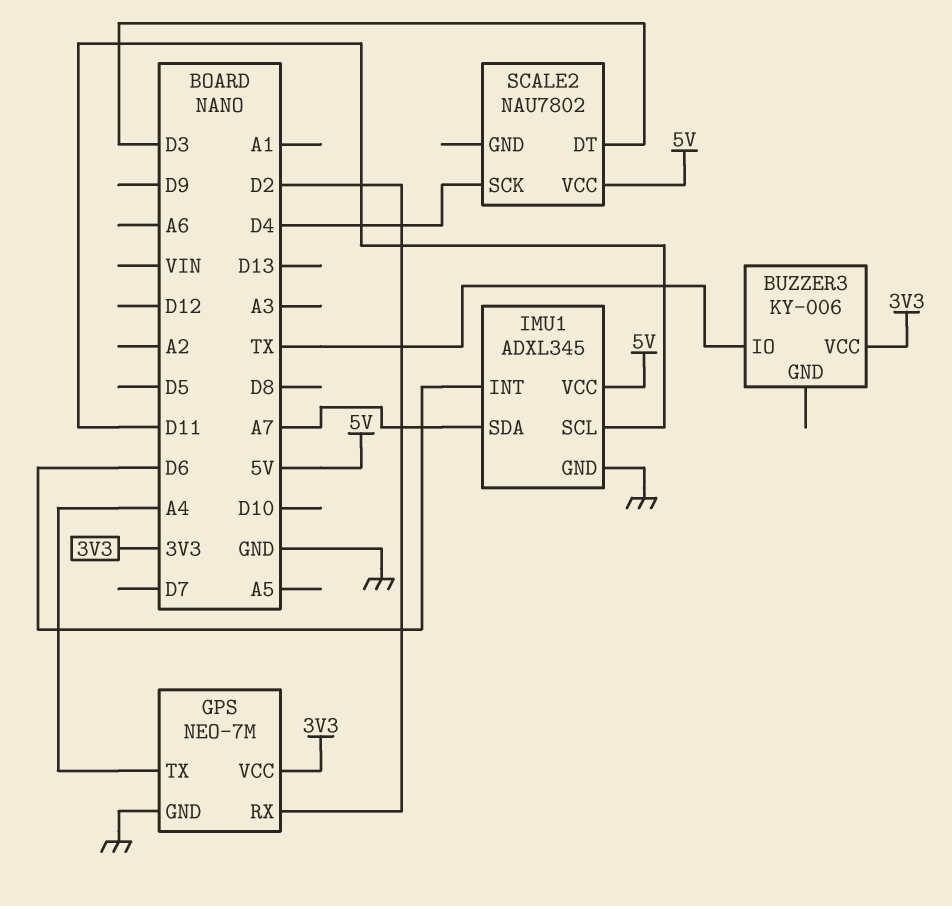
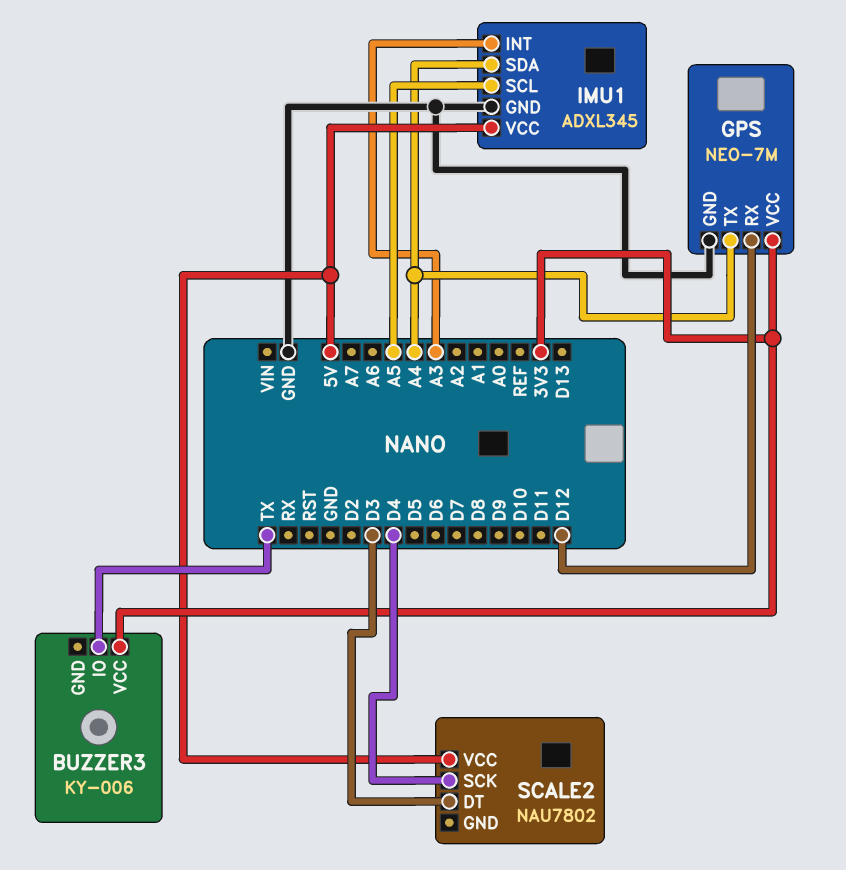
GPS pin RX: D2 -> D12
IMU1 pin INT: D6 -> A3
IMU1 pin SCL: D11 -> A5
IMU1 pin SDA: A7 -> A4

